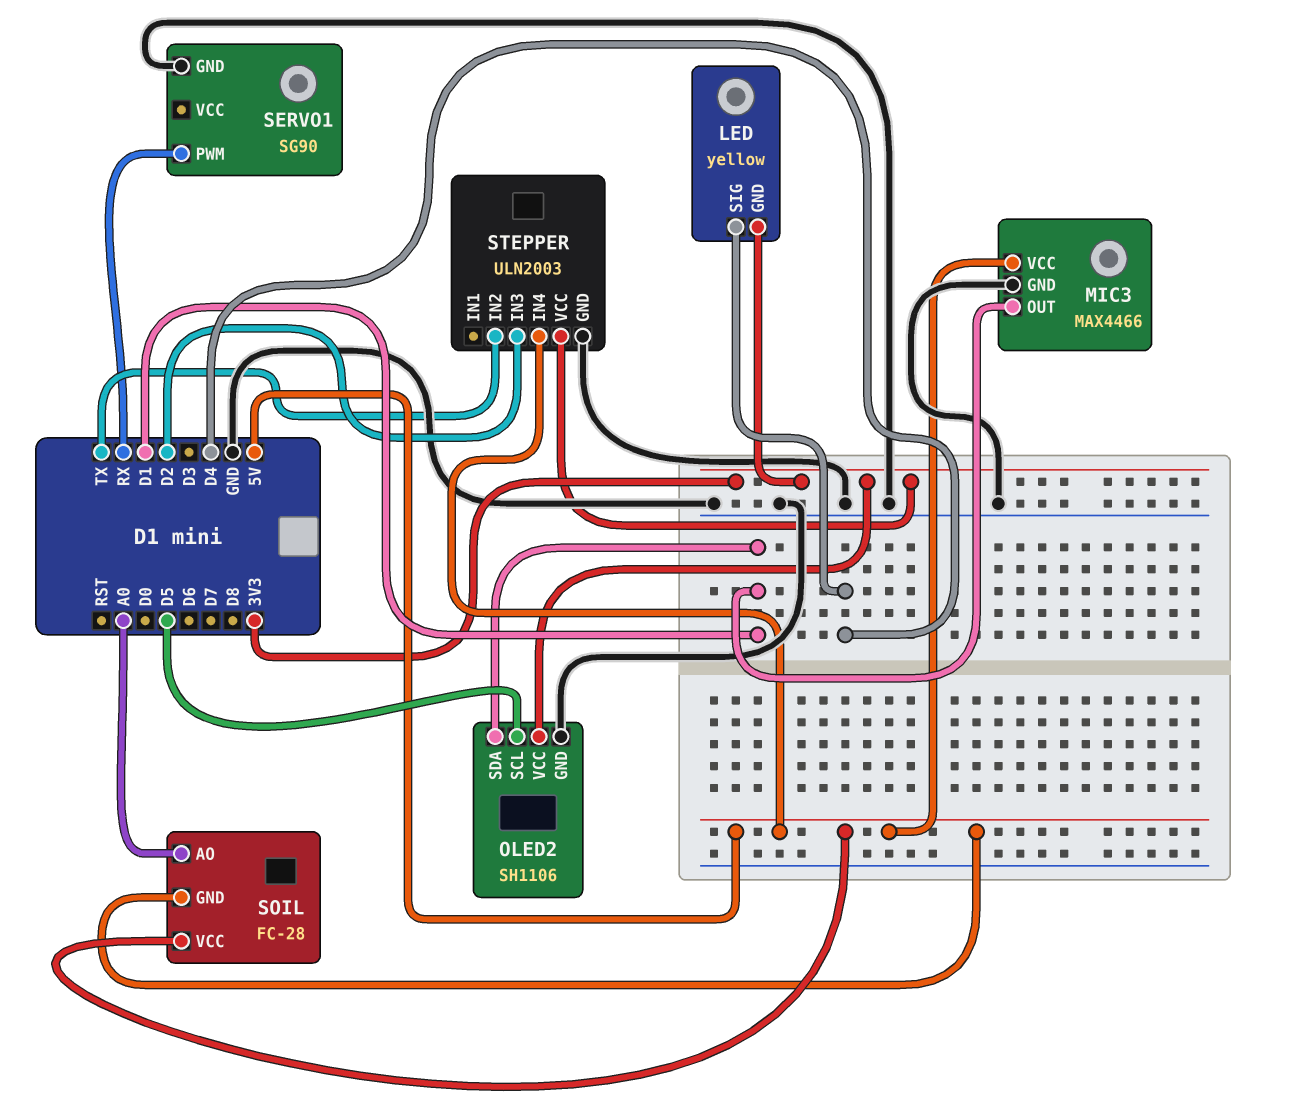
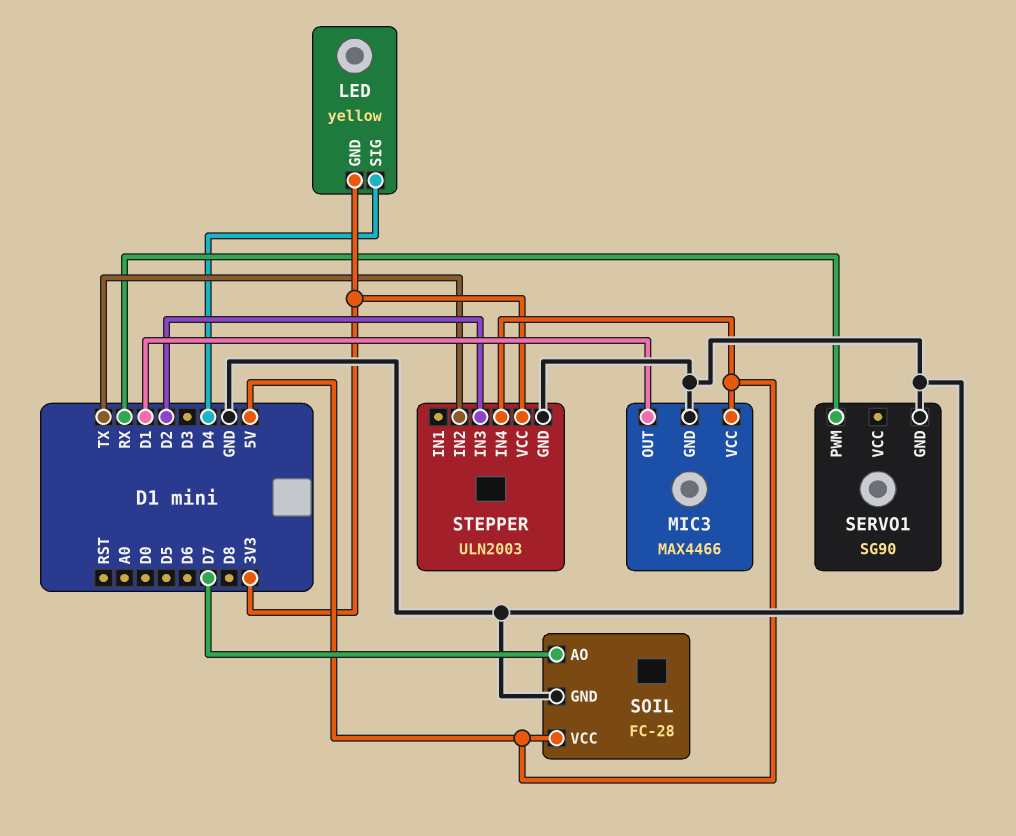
OLED2: SH1106 -> none
OLED2 pin GND: GND -> none
OLED2 pin SCL: D5 -> none
OLED2 pin SDA: D1 -> none
OLED2 pin VCC: 3V3 -> none
SOIL pin AO: A0 -> D7
SOIL pin GND: 5V -> GND

